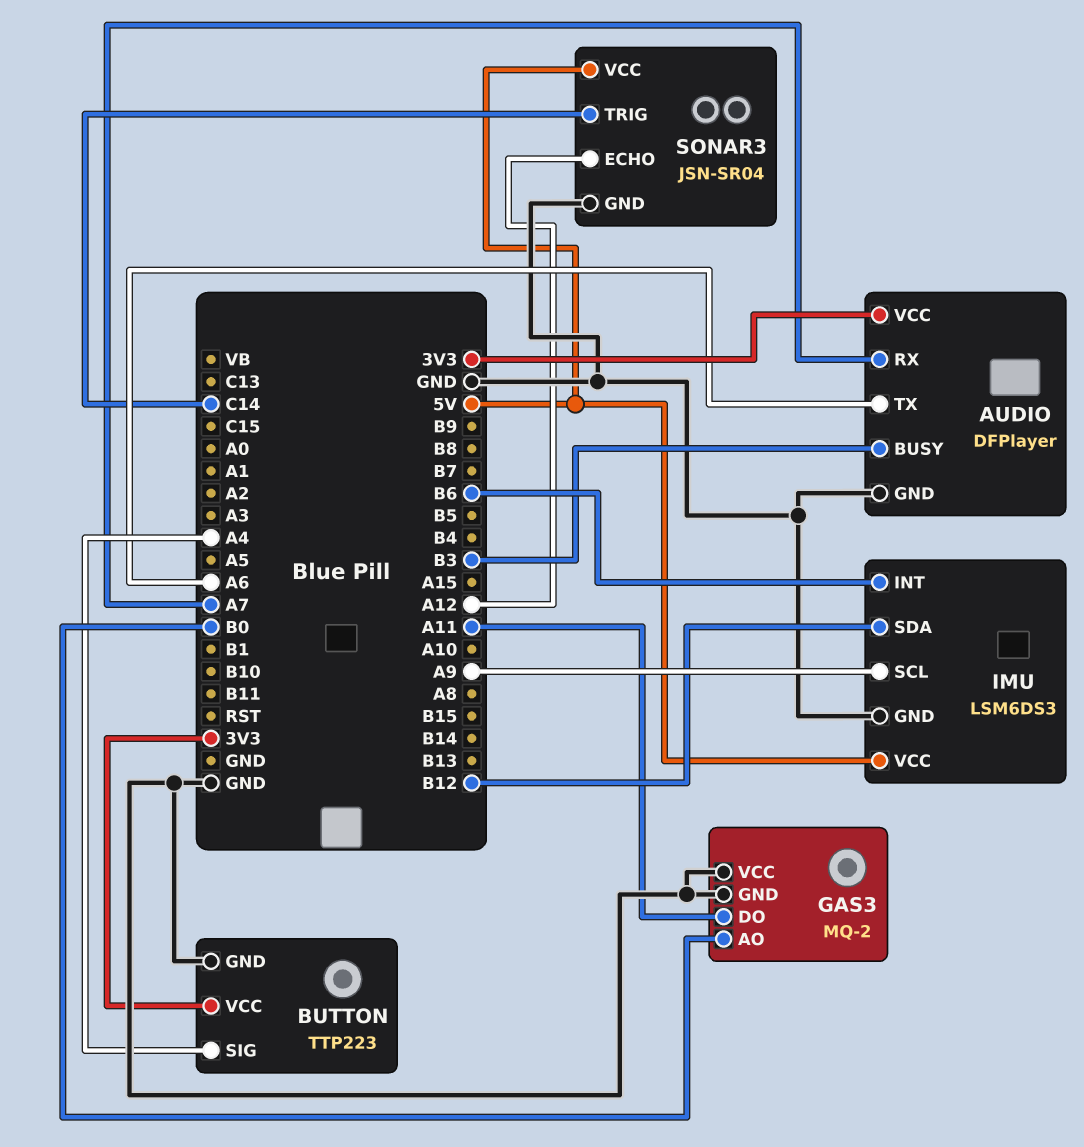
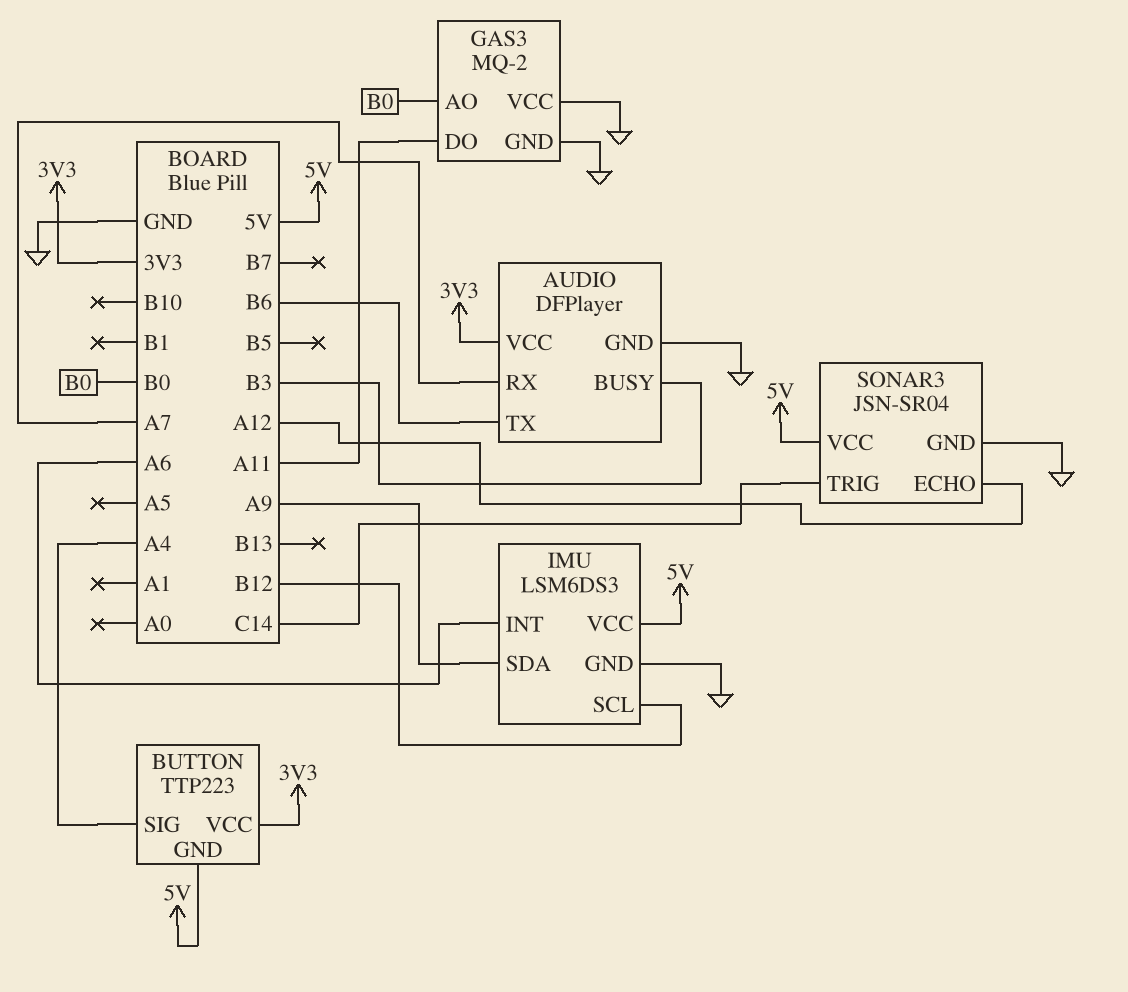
AUDIO pin TX: A6 -> B6
BUTTON pin GND: GND -> 5V
IMU pin INT: B6 -> A6
IMU pin SCL: A9 -> B12
IMU pin SDA: B12 -> A9

